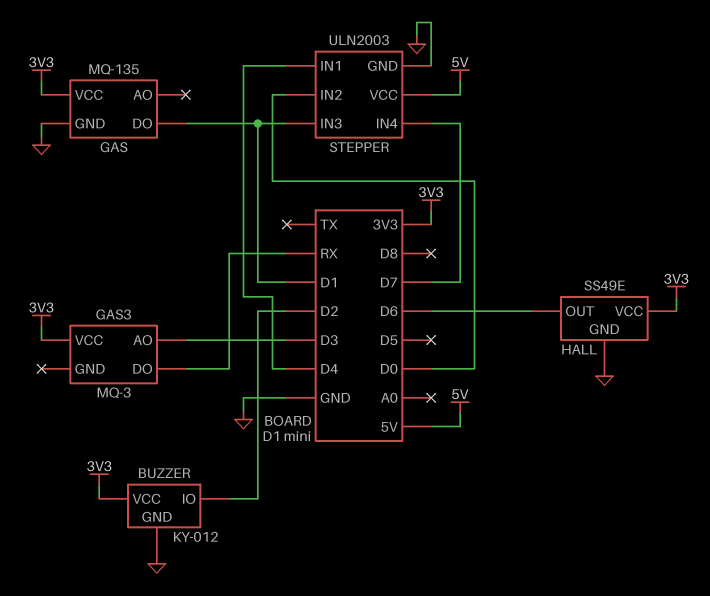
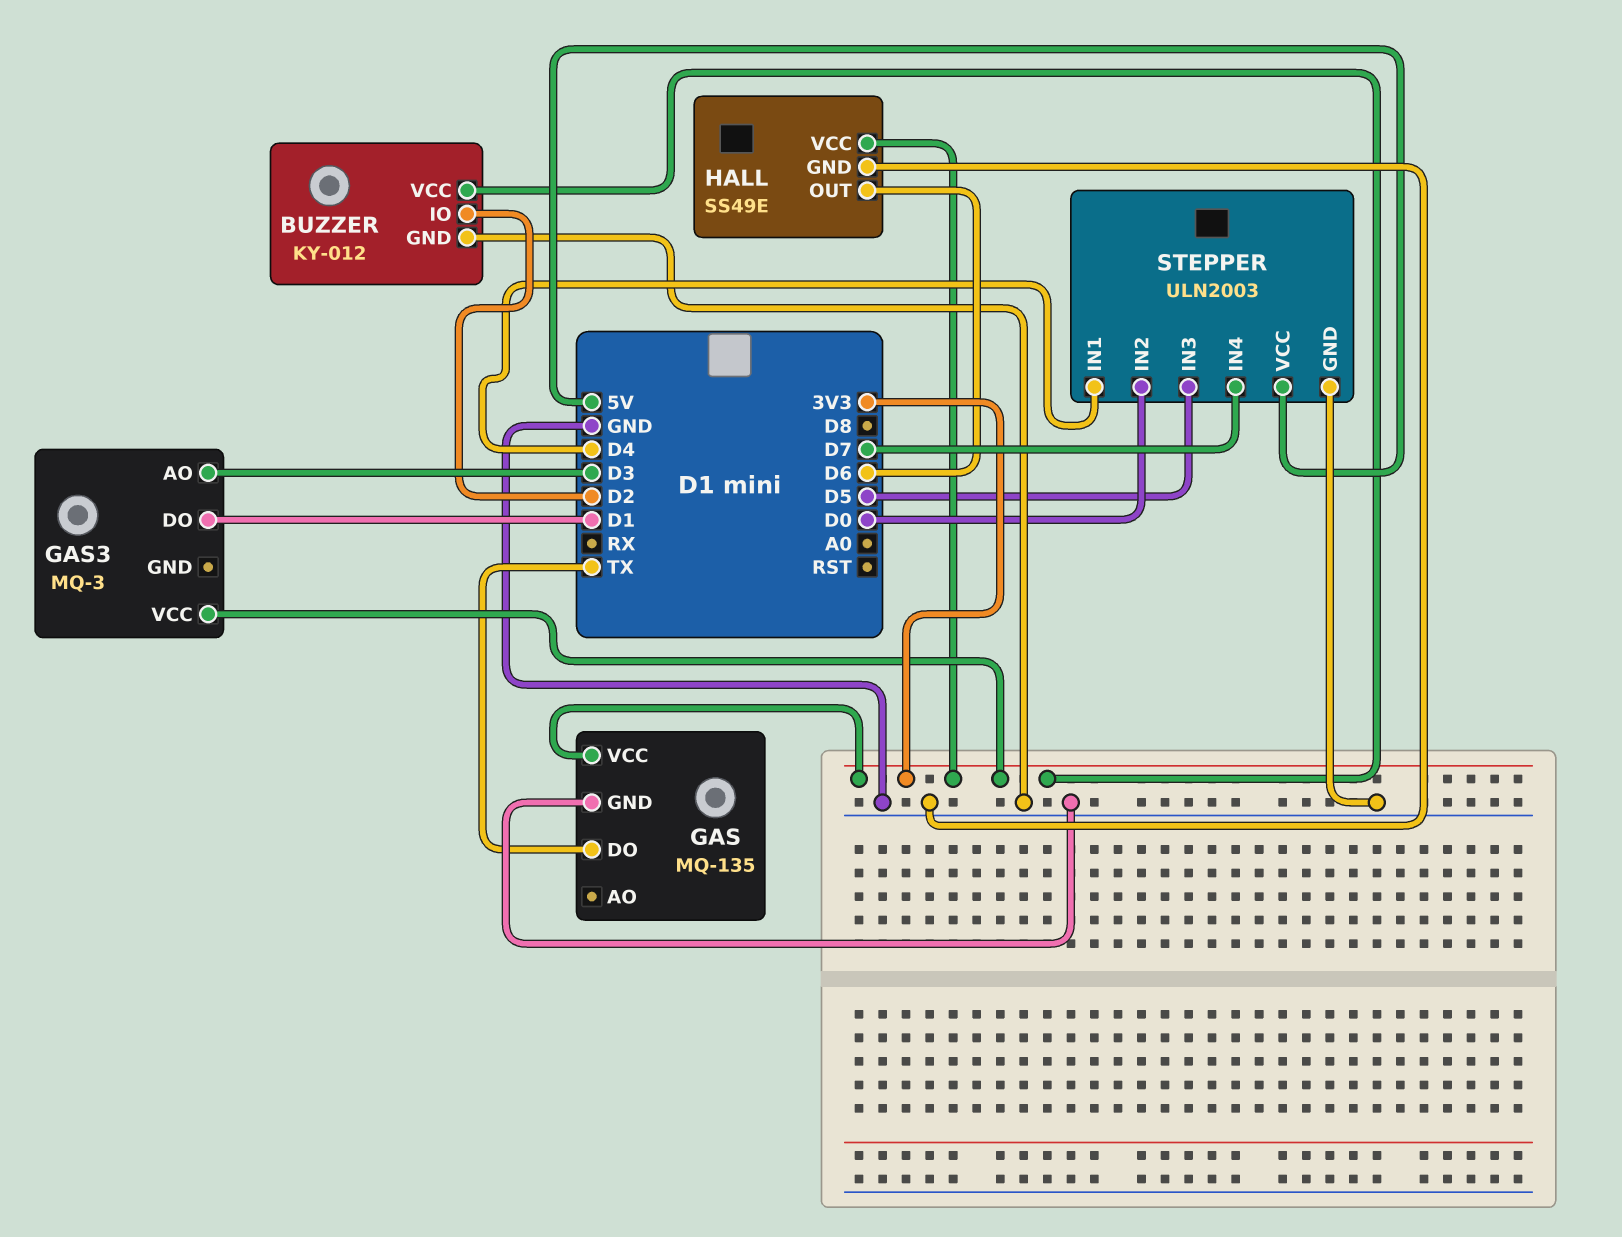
GAS pin DO: D1 -> TX
GAS3 pin DO: RX -> D1
STEPPER pin IN3: D1 -> D5

